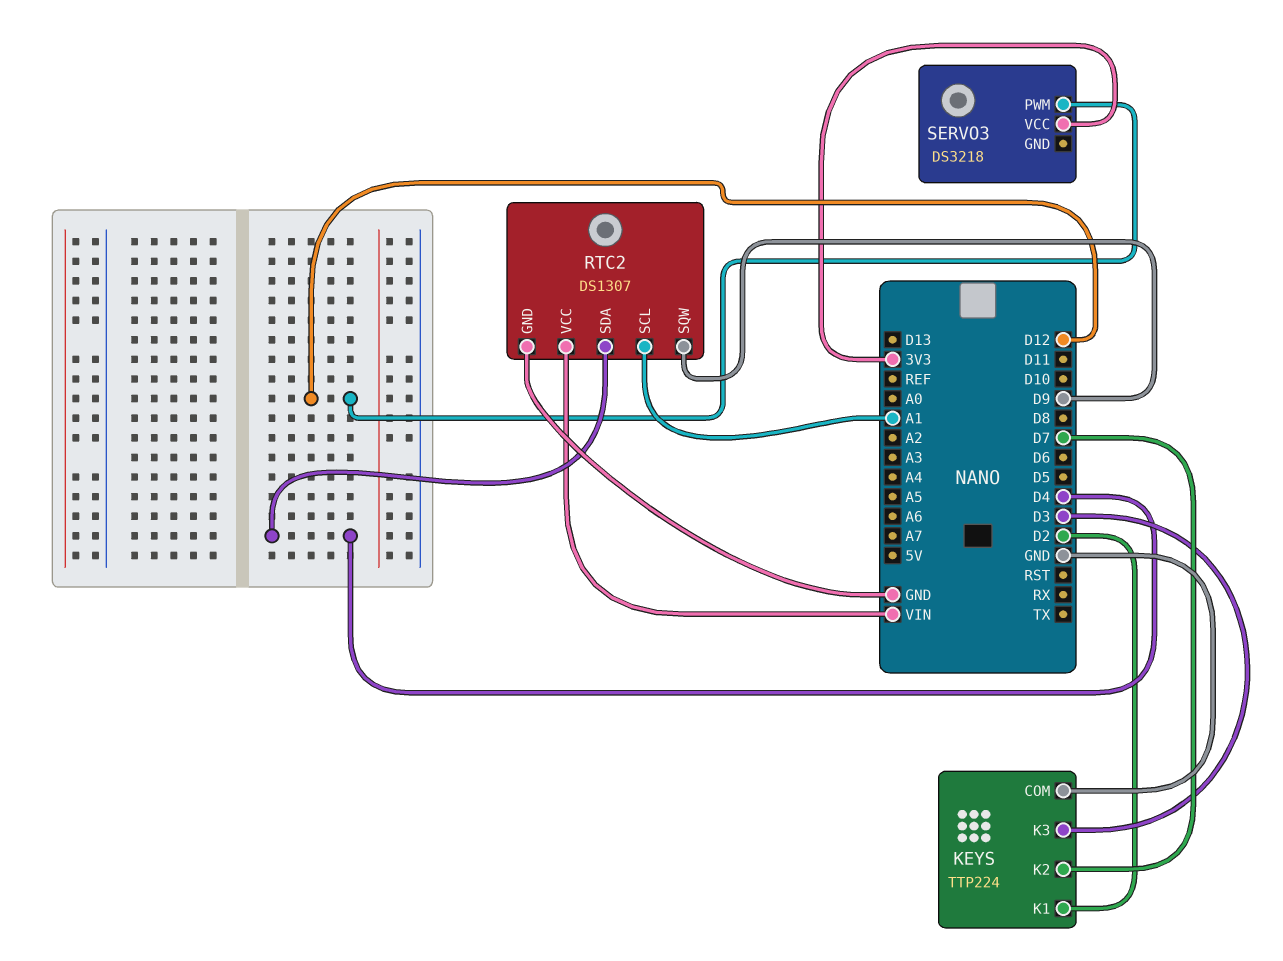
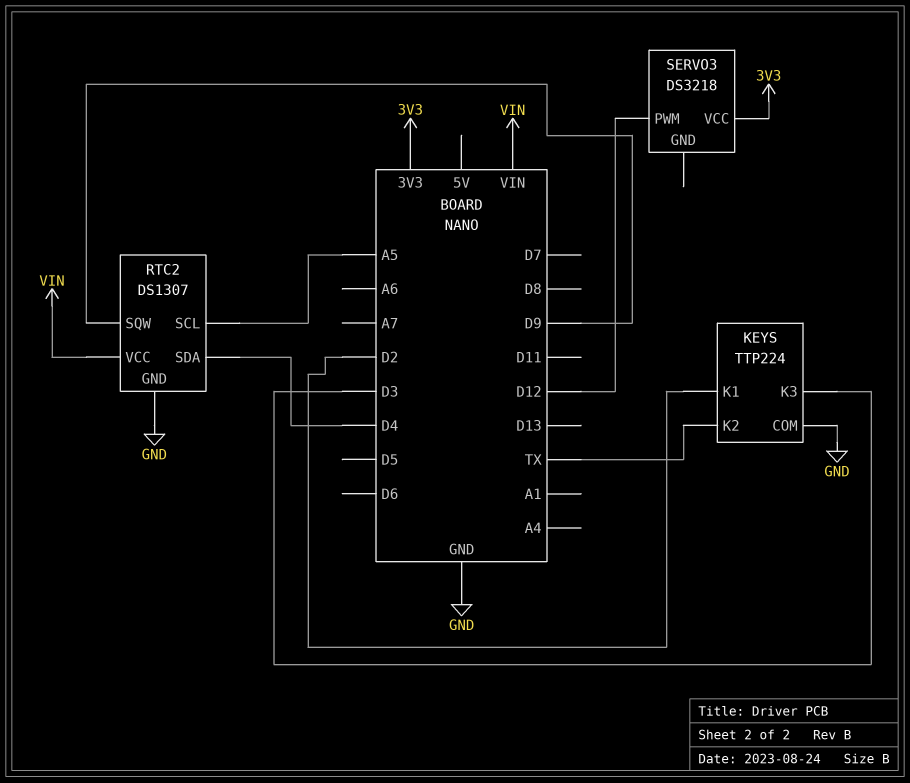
KEYS pin K2: D7 -> TX
RTC2 pin SCL: A1 -> A5

